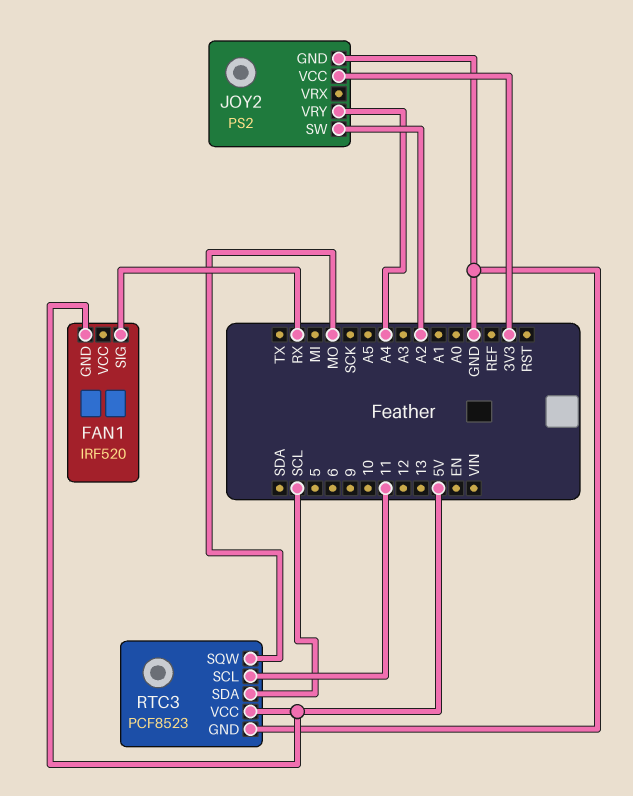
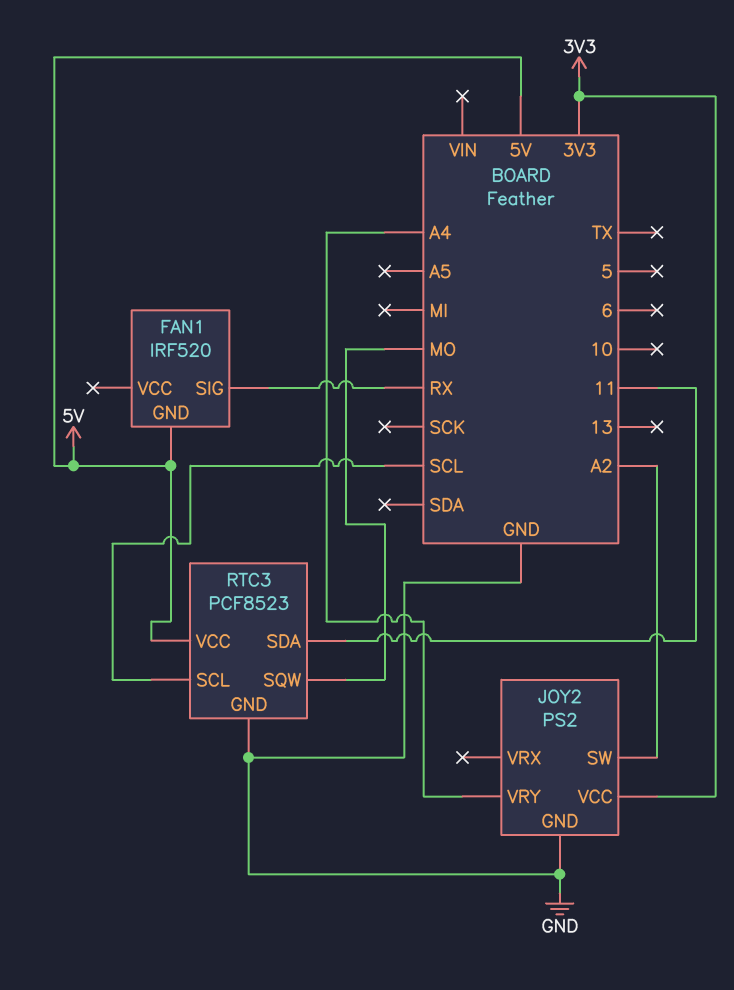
RTC3 pin SCL: 11 -> SCL
RTC3 pin SDA: SCL -> 11

